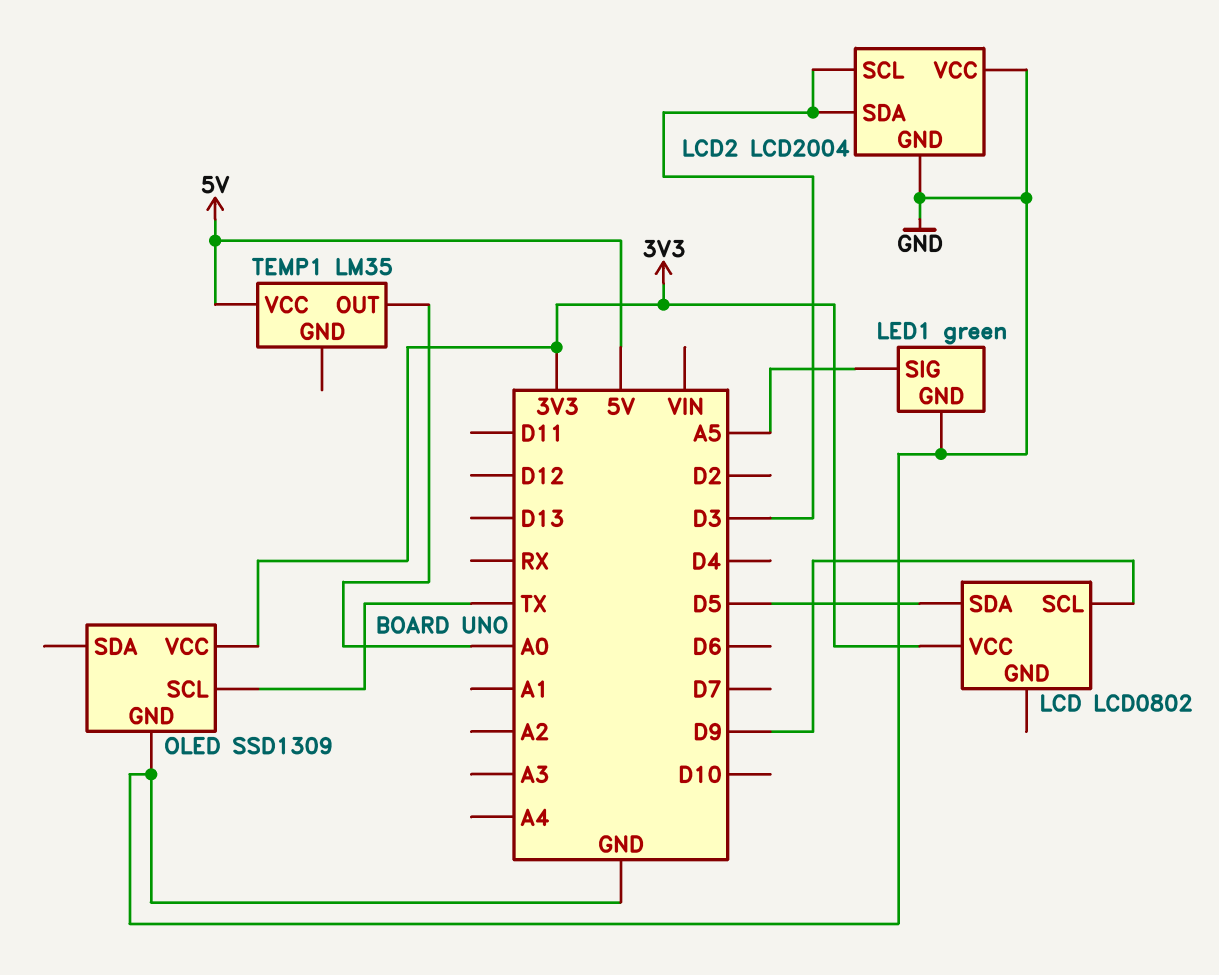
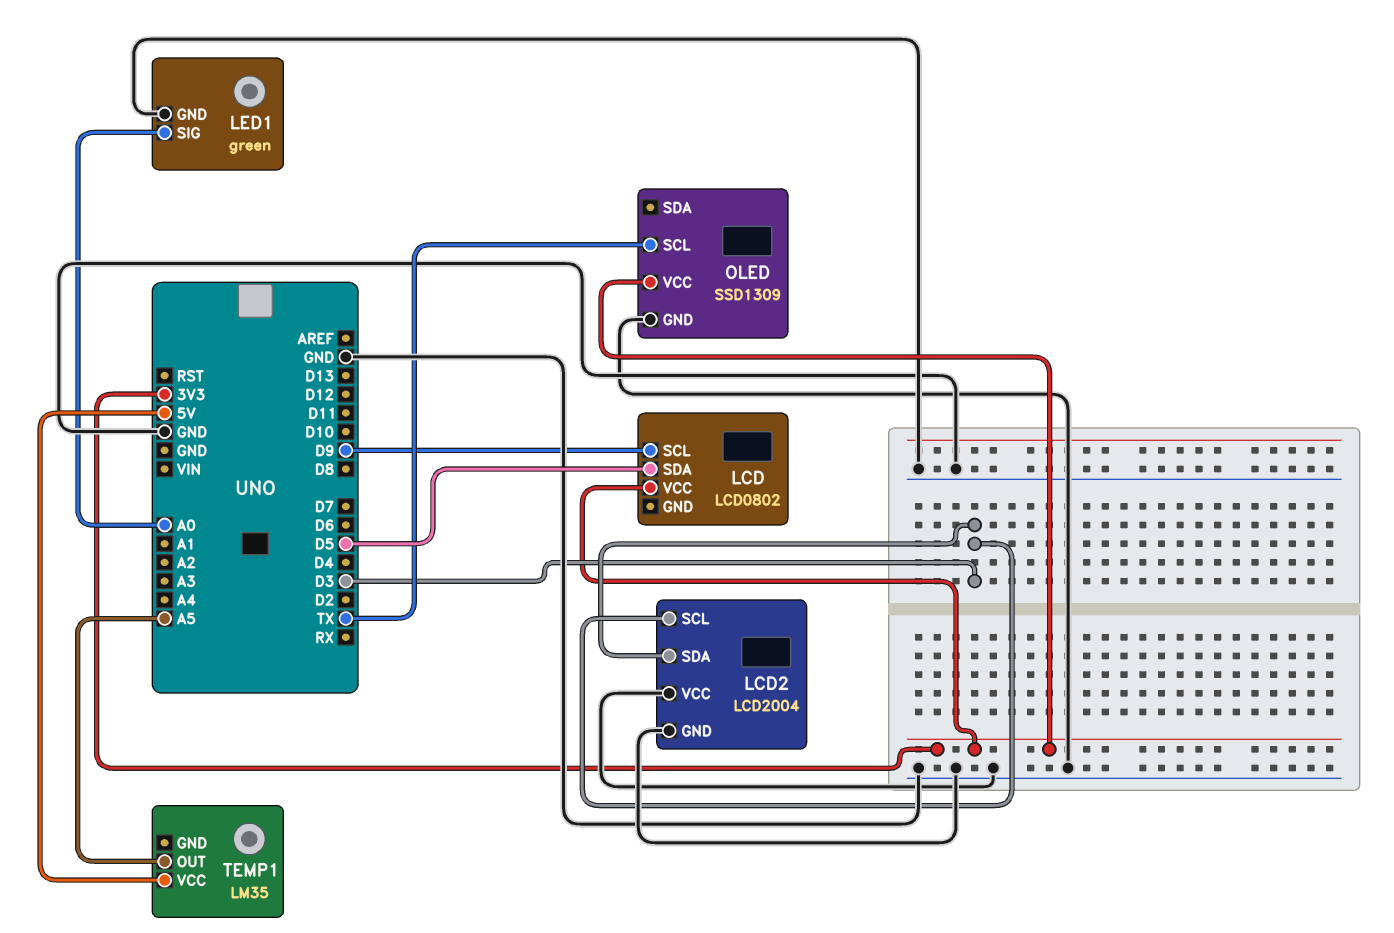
LED1 pin SIG: A5 -> A0
TEMP1 pin OUT: A0 -> A5

